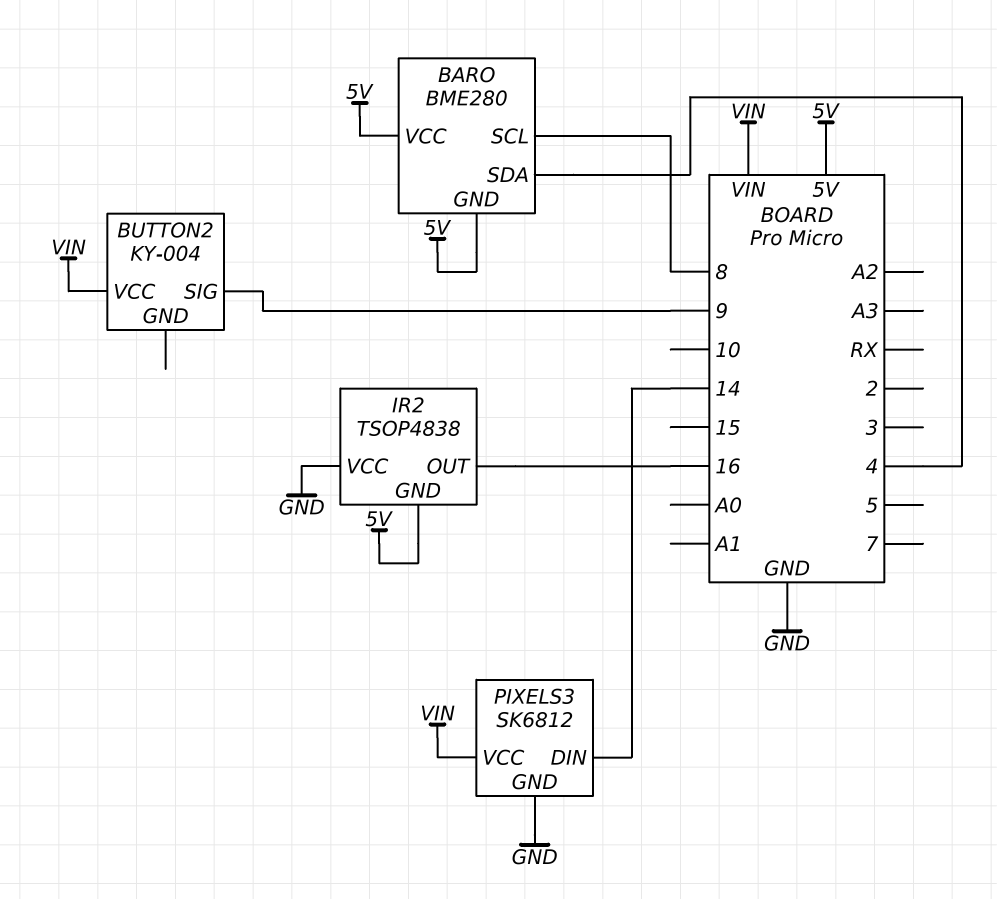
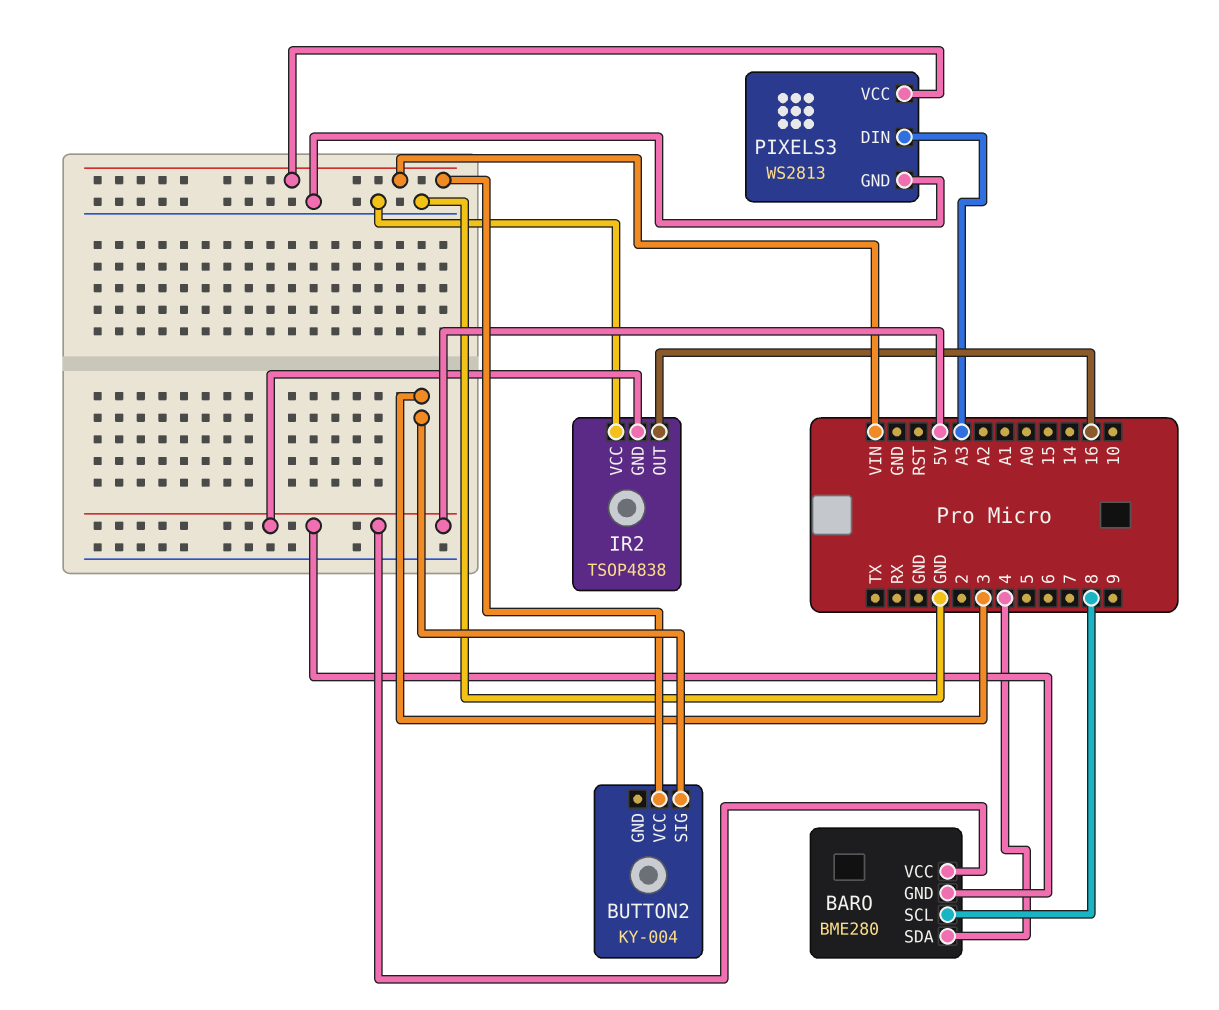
BUTTON2 pin SIG: 9 -> 3
PIXELS3: SK6812 -> WS2813
PIXELS3 pin DIN: 14 -> A3

